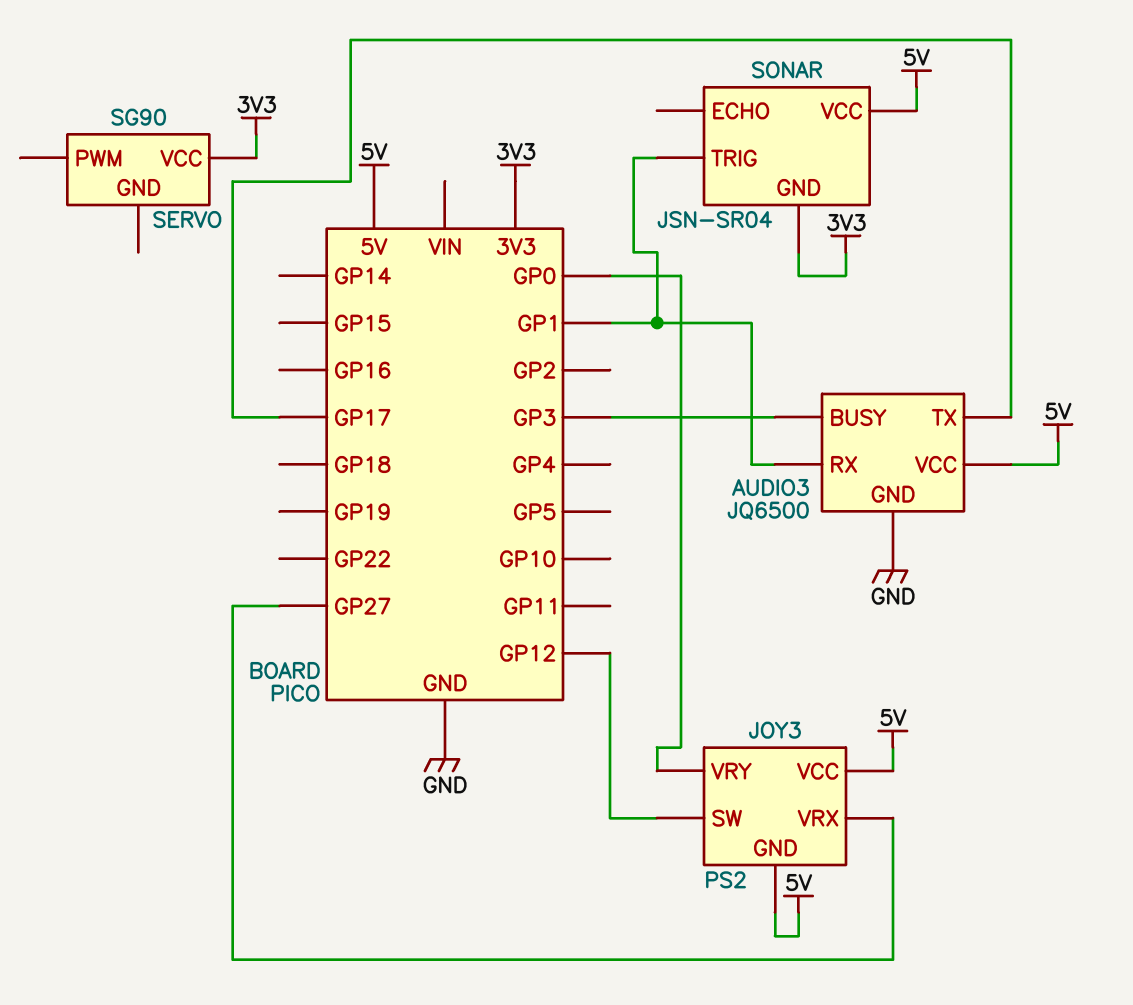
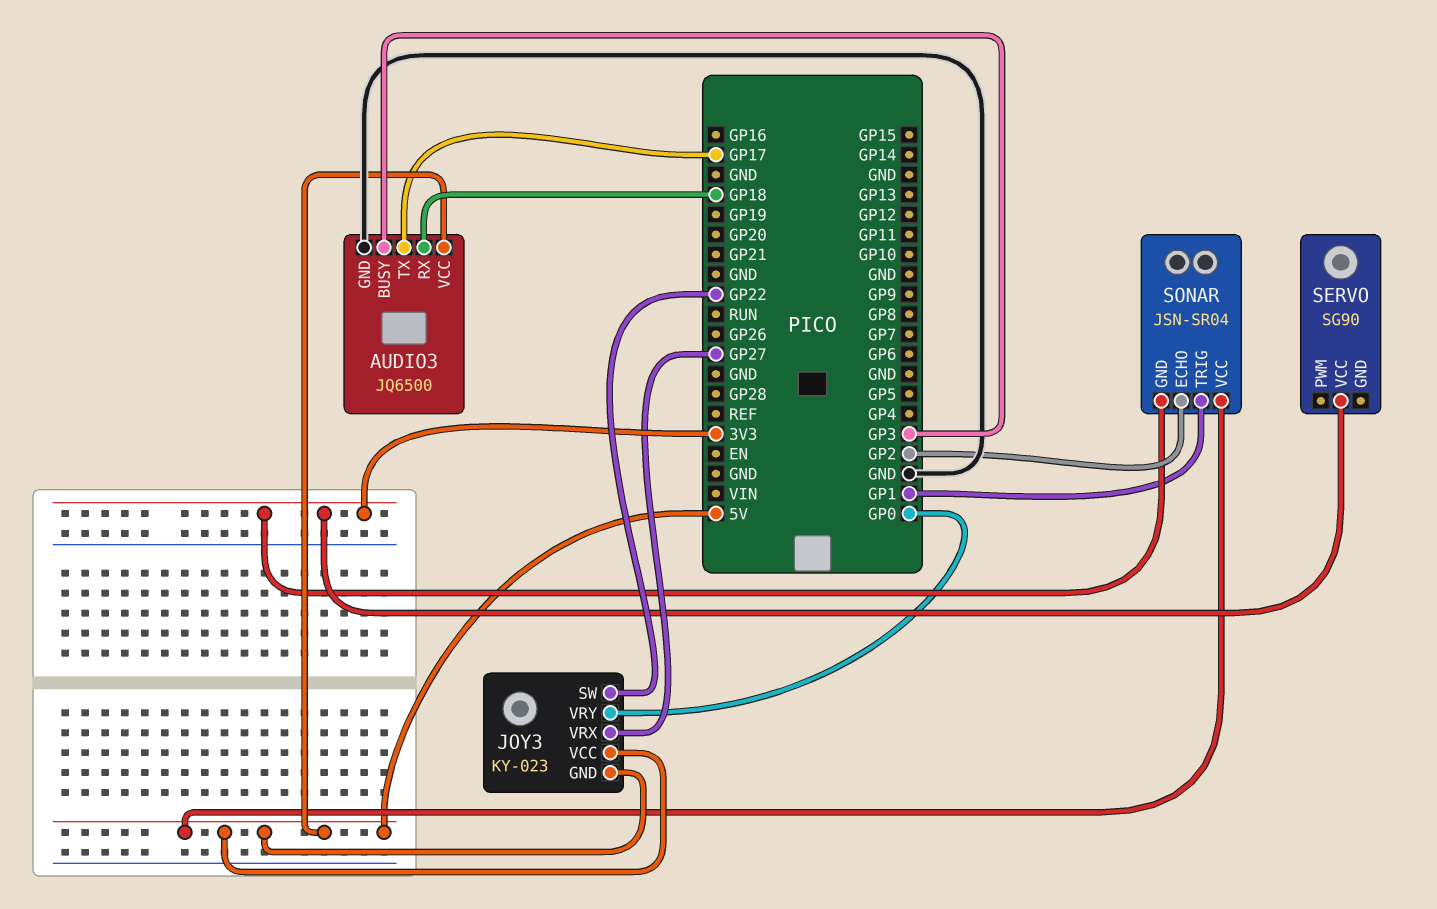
AUDIO3 pin RX: GP1 -> GP18
JOY3: PS2 -> KY-023
JOY3 pin SW: GP12 -> GP22
SONAR pin ECHO: none -> GP2

